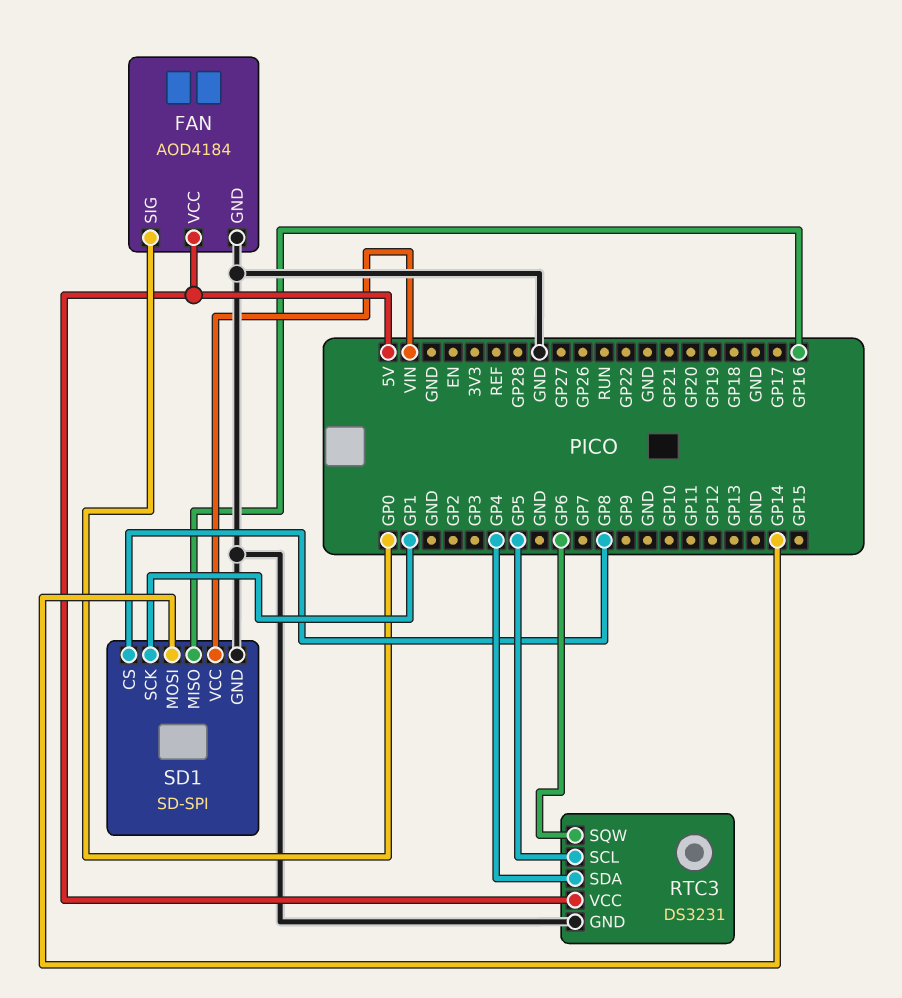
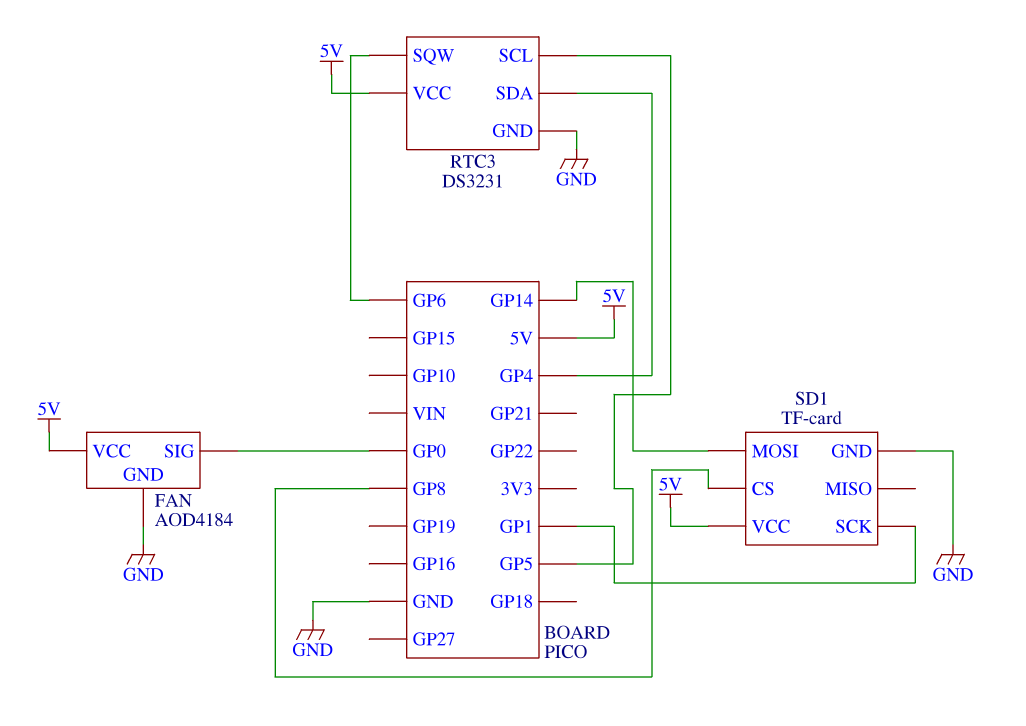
SD1: SD-SPI -> TF-card
SD1 pin MISO: GP16 -> none
SD1 pin VCC: VIN -> 5V

